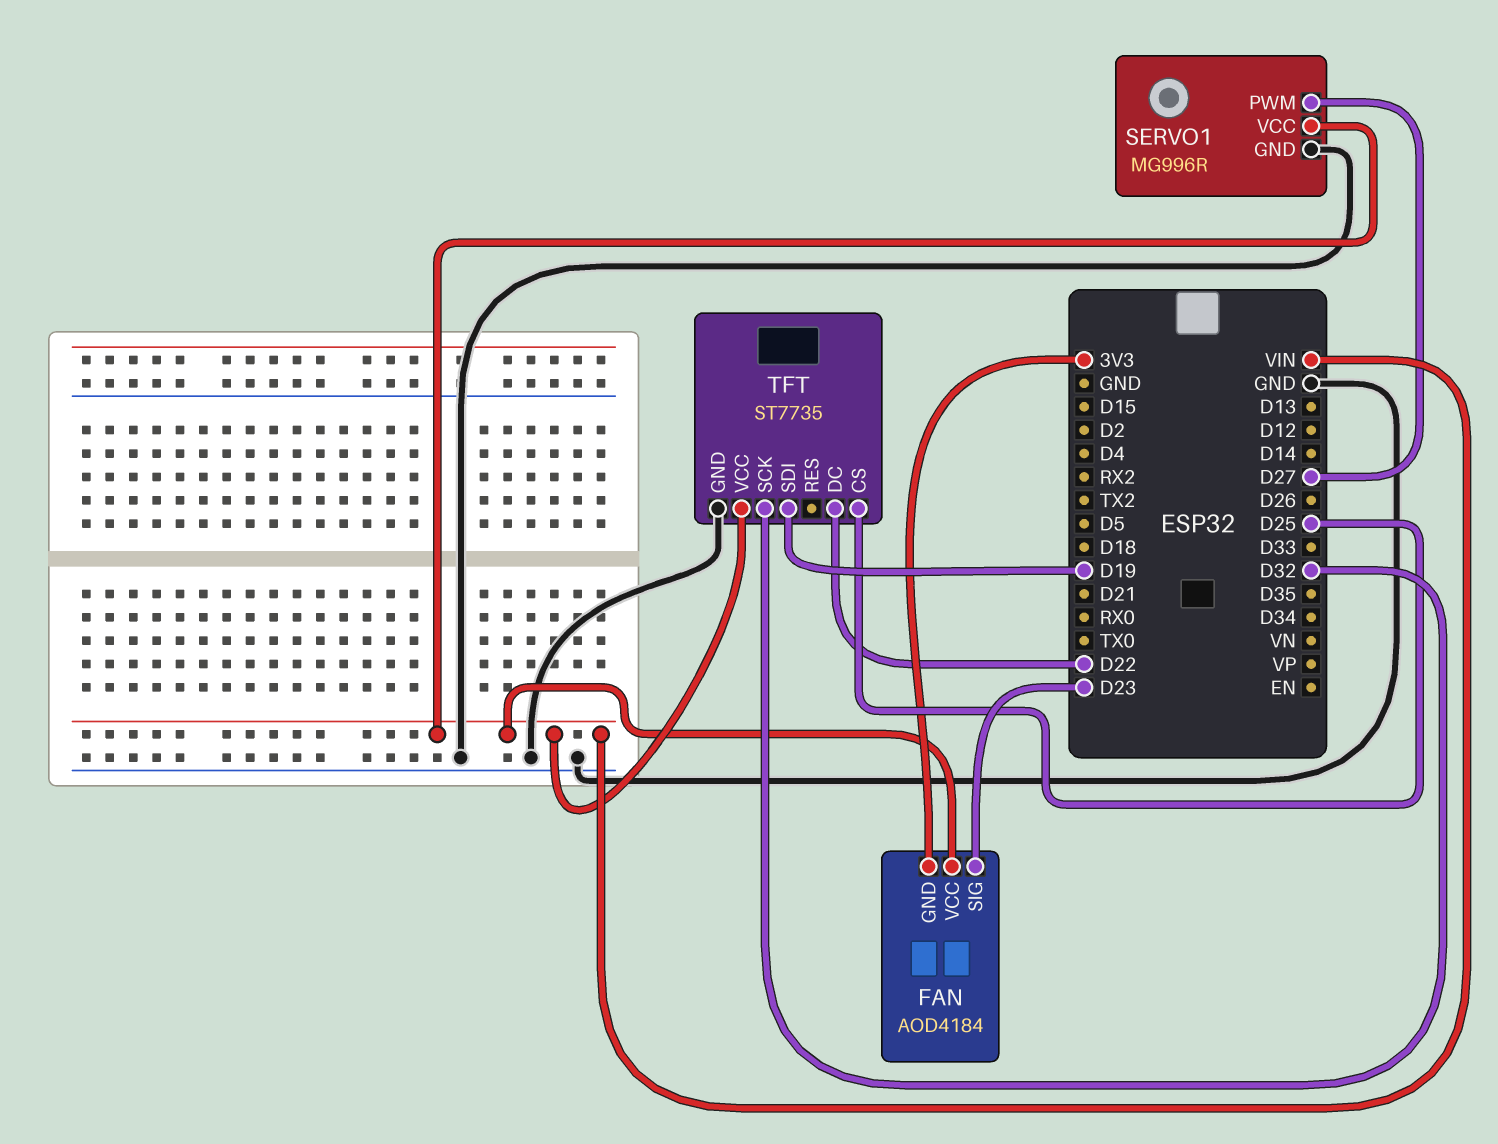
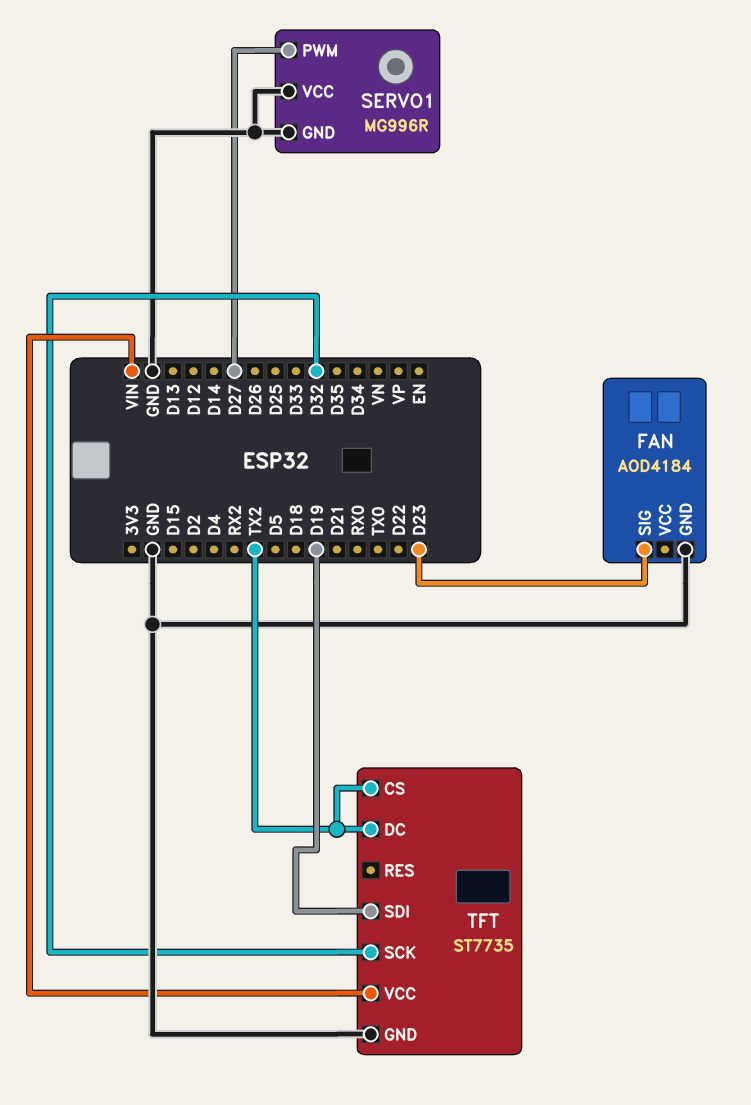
FAN pin GND: 3V3 -> GND
FAN pin VCC: VIN -> none
SERVO1 pin VCC: VIN -> GND
TFT pin CS: D25 -> TX2
TFT pin DC: D22 -> TX2

